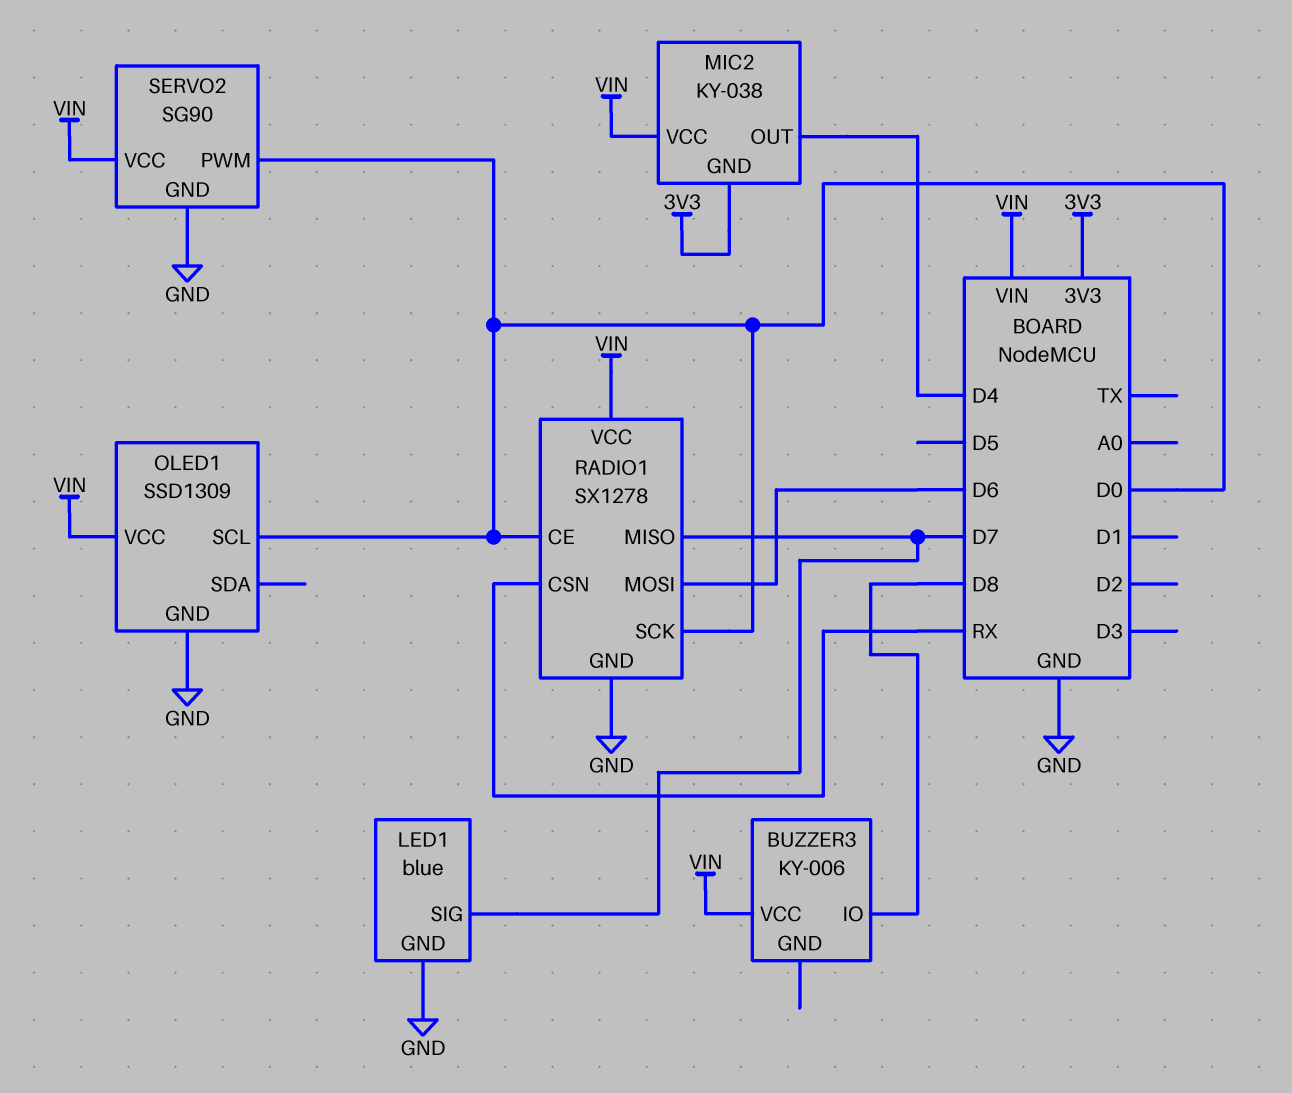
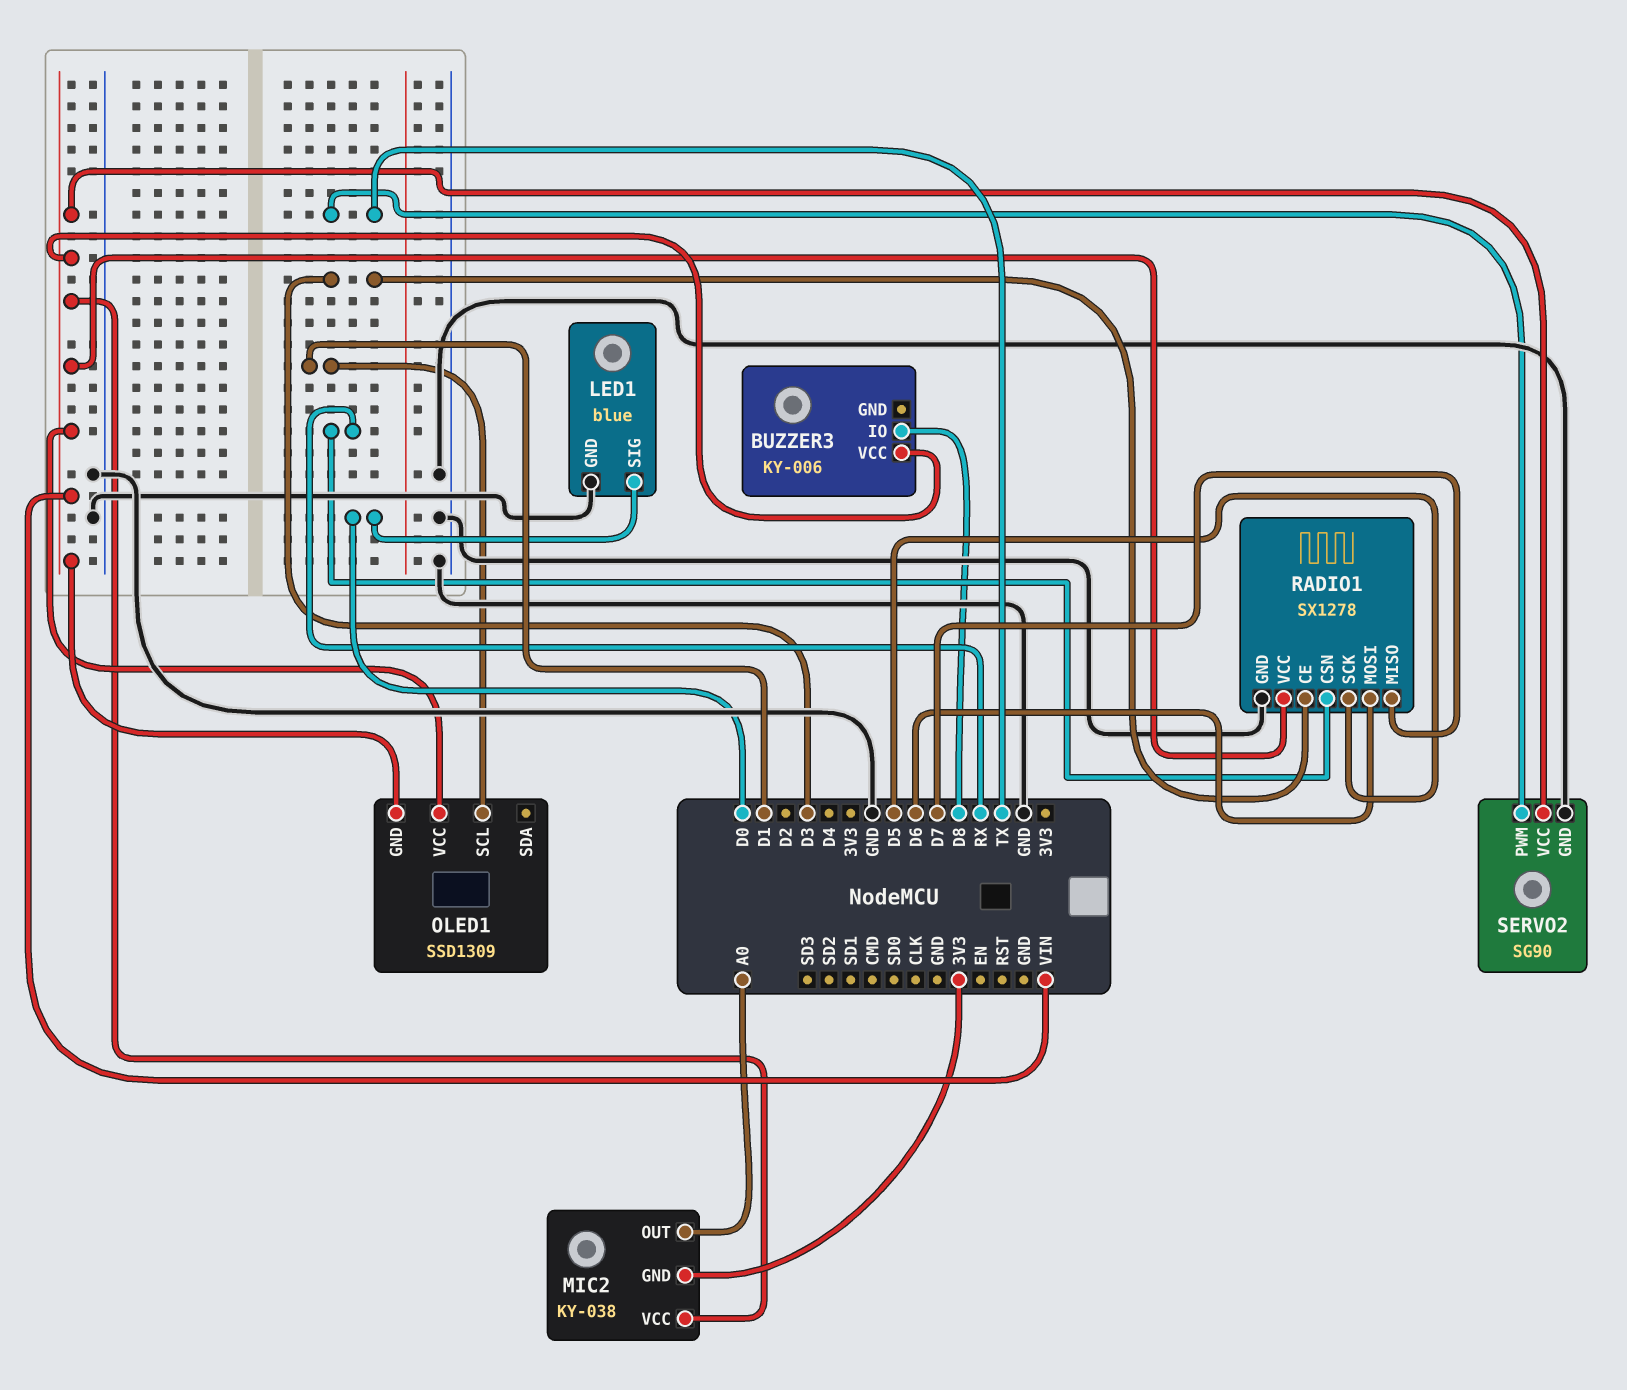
LED1 pin SIG: D7 -> D0
MIC2 pin OUT: D4 -> A0
OLED1 pin GND: GND -> VIN
OLED1 pin SCL: D0 -> D1
RADIO1 pin CE: D0 -> D3
RADIO1 pin SCK: D0 -> D5
SERVO2 pin PWM: D0 -> TX

